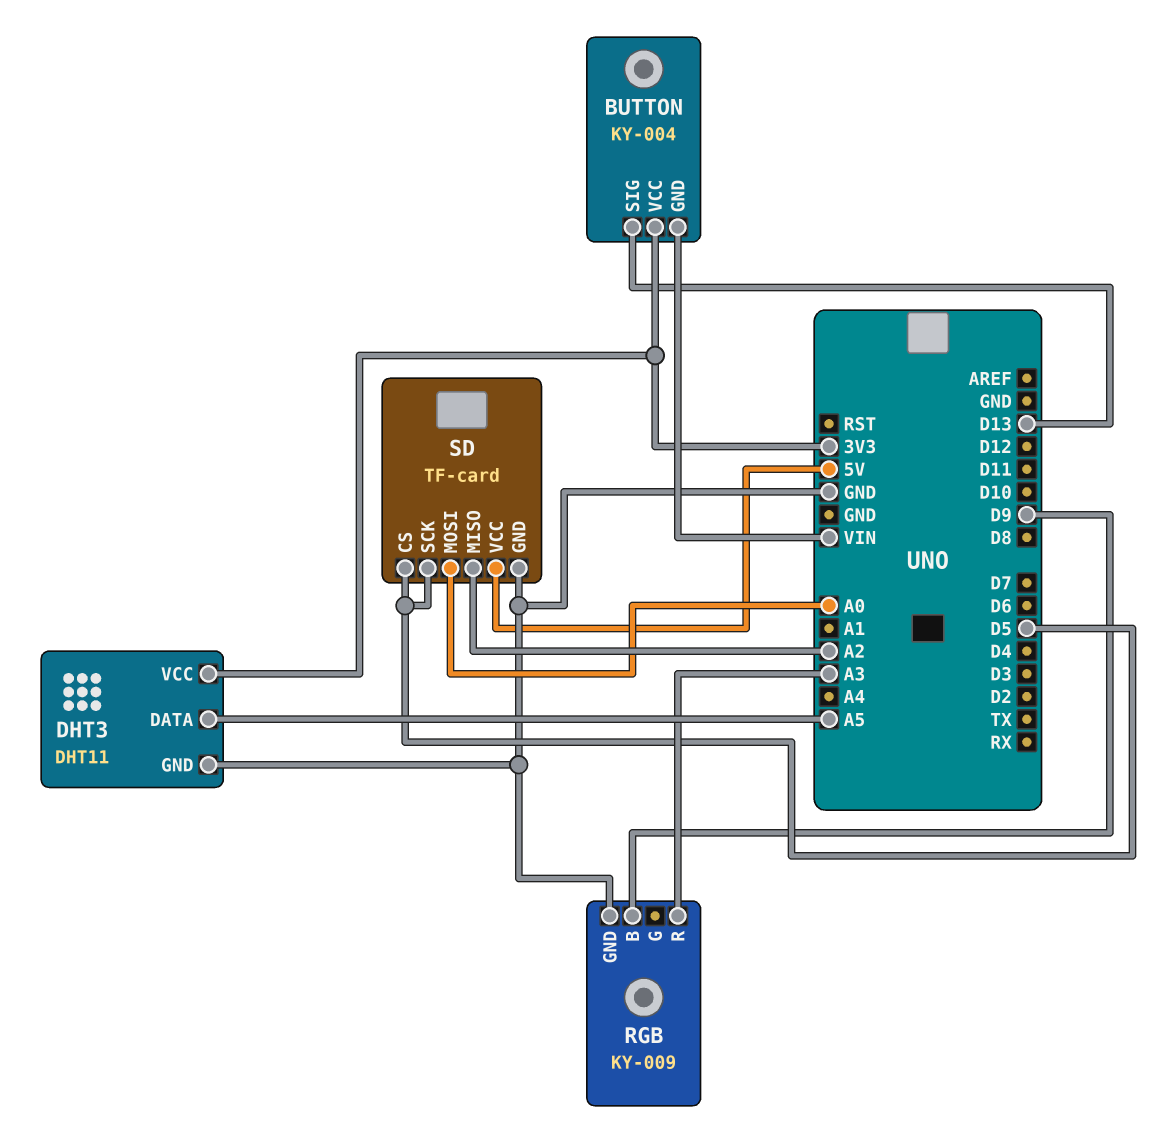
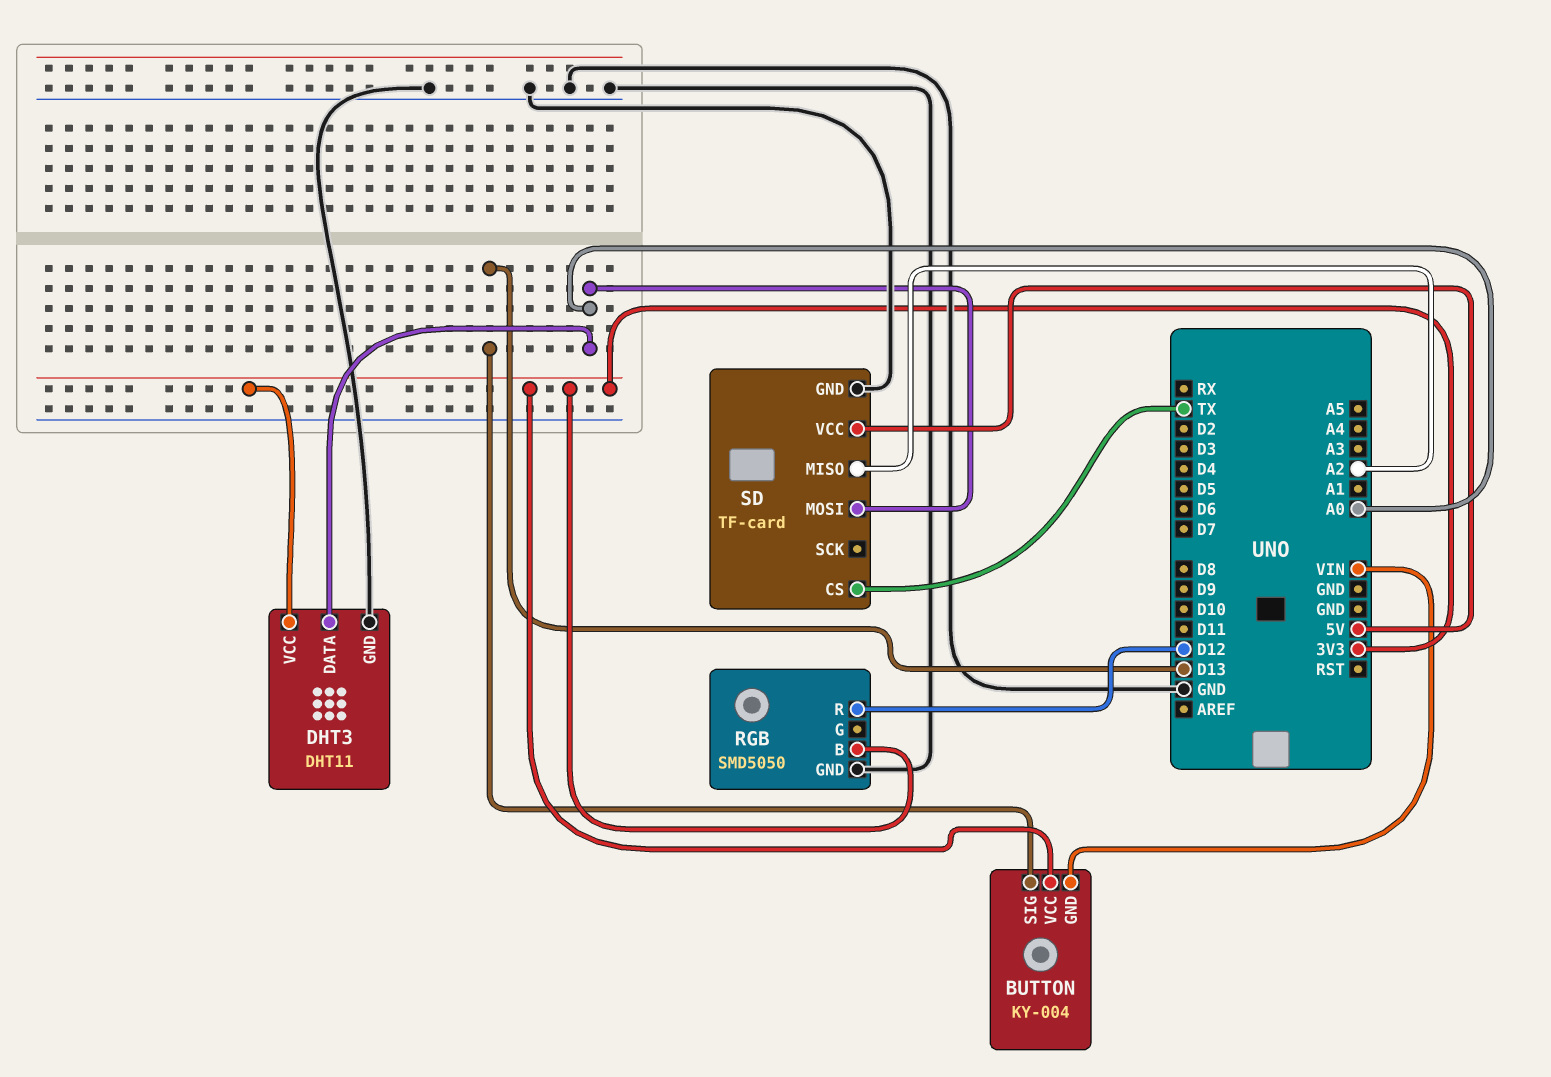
DHT3 pin DATA: A5 -> A0
RGB: KY-009 -> SMD5050
RGB pin B: D9 -> 3V3
RGB pin R: A3 -> D12
SD pin CS: D5 -> TX
SD pin SCK: D5 -> none

